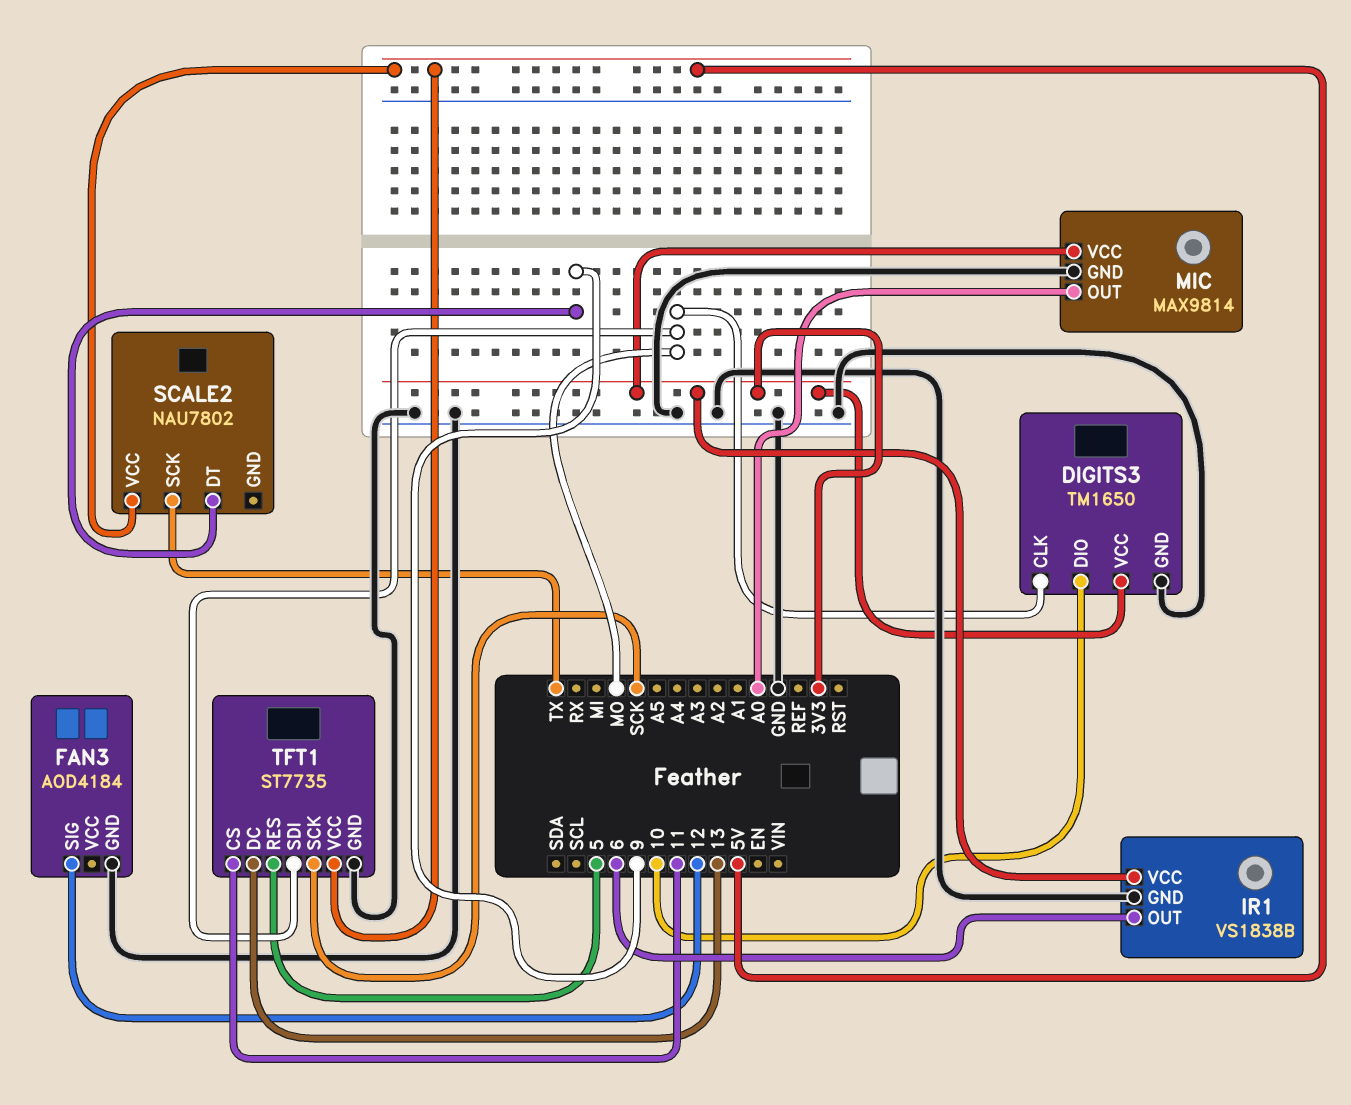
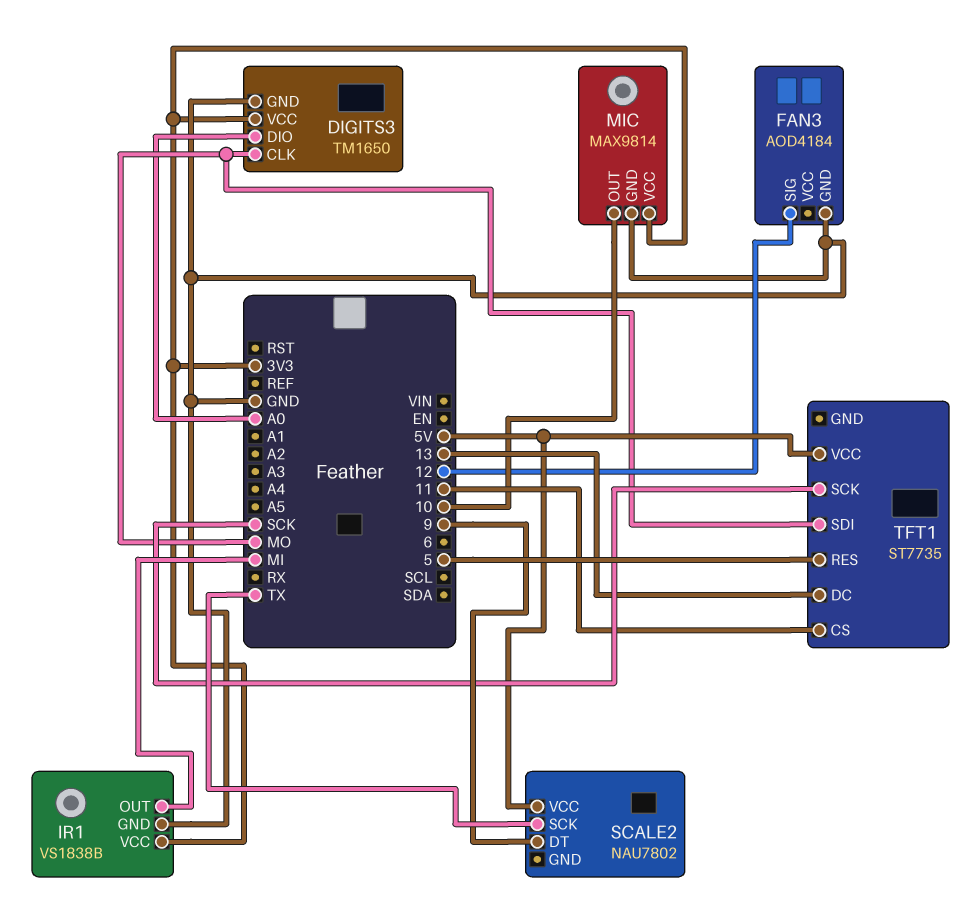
DIGITS3 pin DIO: 10 -> A0
IR1 pin OUT: 6 -> MI
MIC pin OUT: A0 -> 10
TFT1 pin GND: GND -> none

